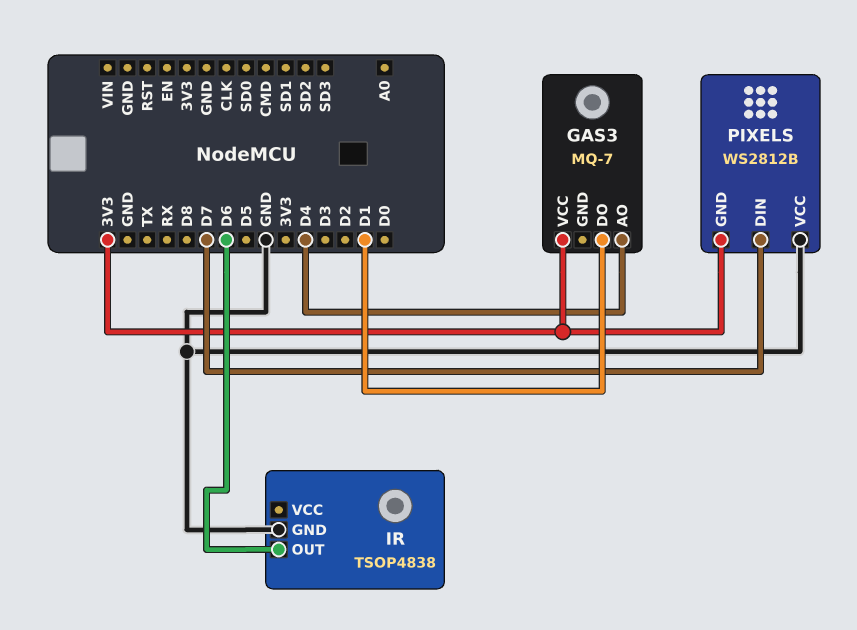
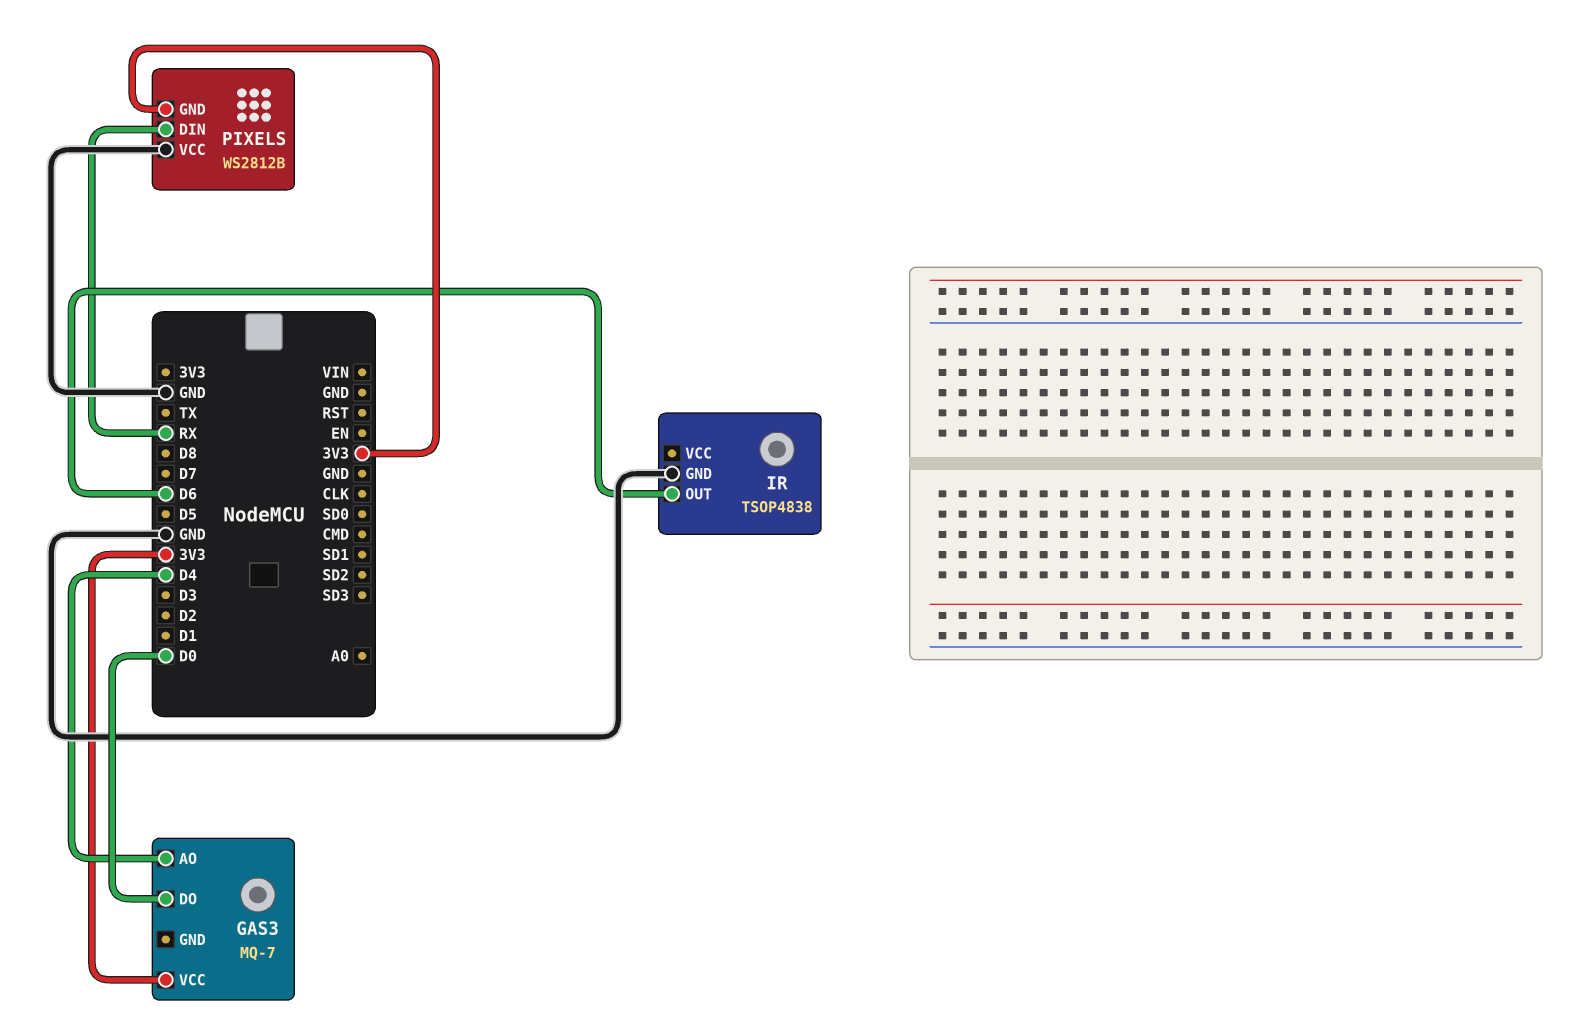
GAS3 pin DO: D1 -> D0
PIXELS pin DIN: D7 -> RX

